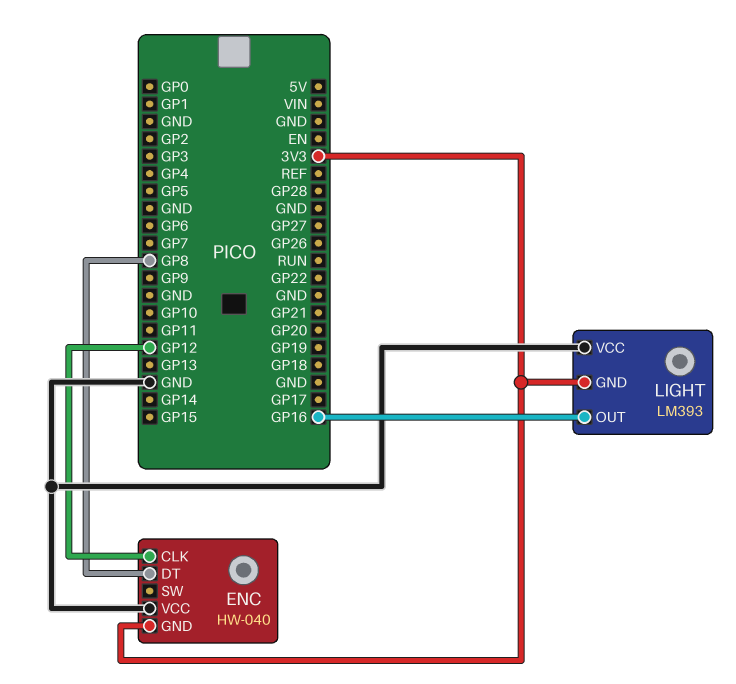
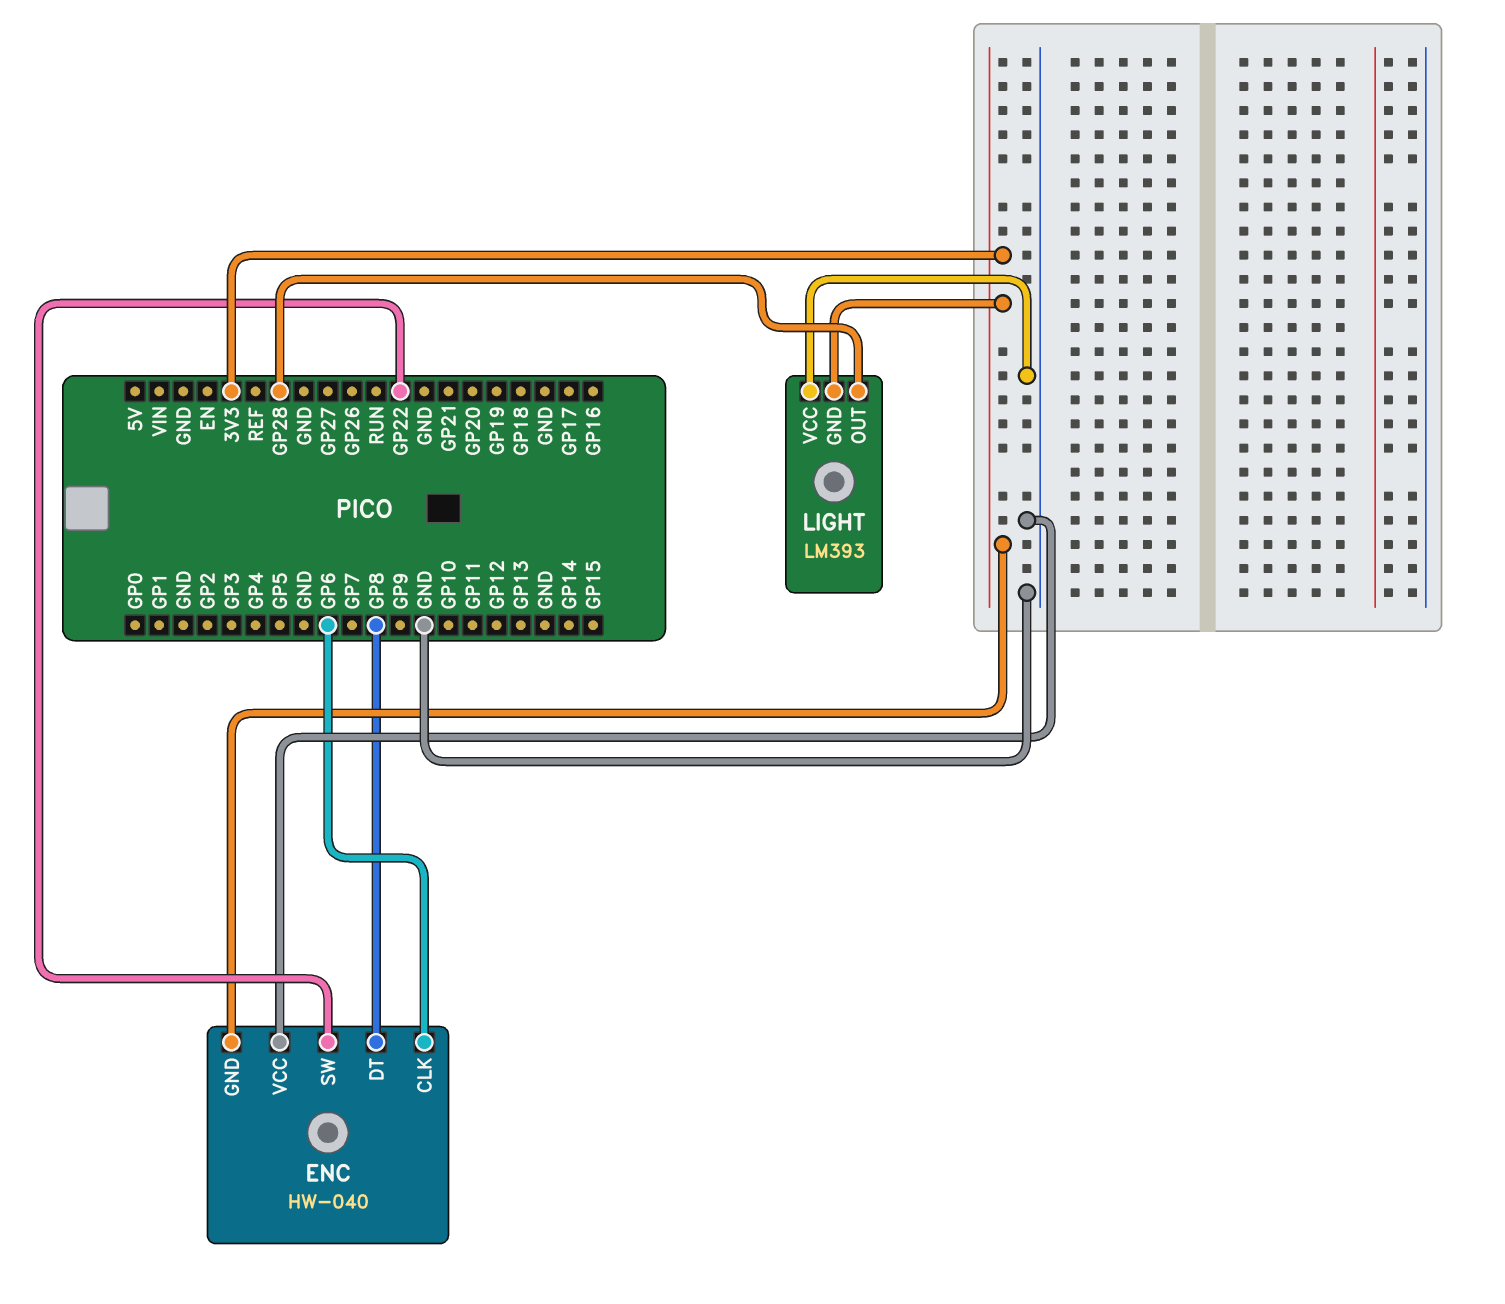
ENC pin CLK: GP12 -> GP6
ENC pin SW: none -> GP22
LIGHT pin OUT: GP16 -> GP28

